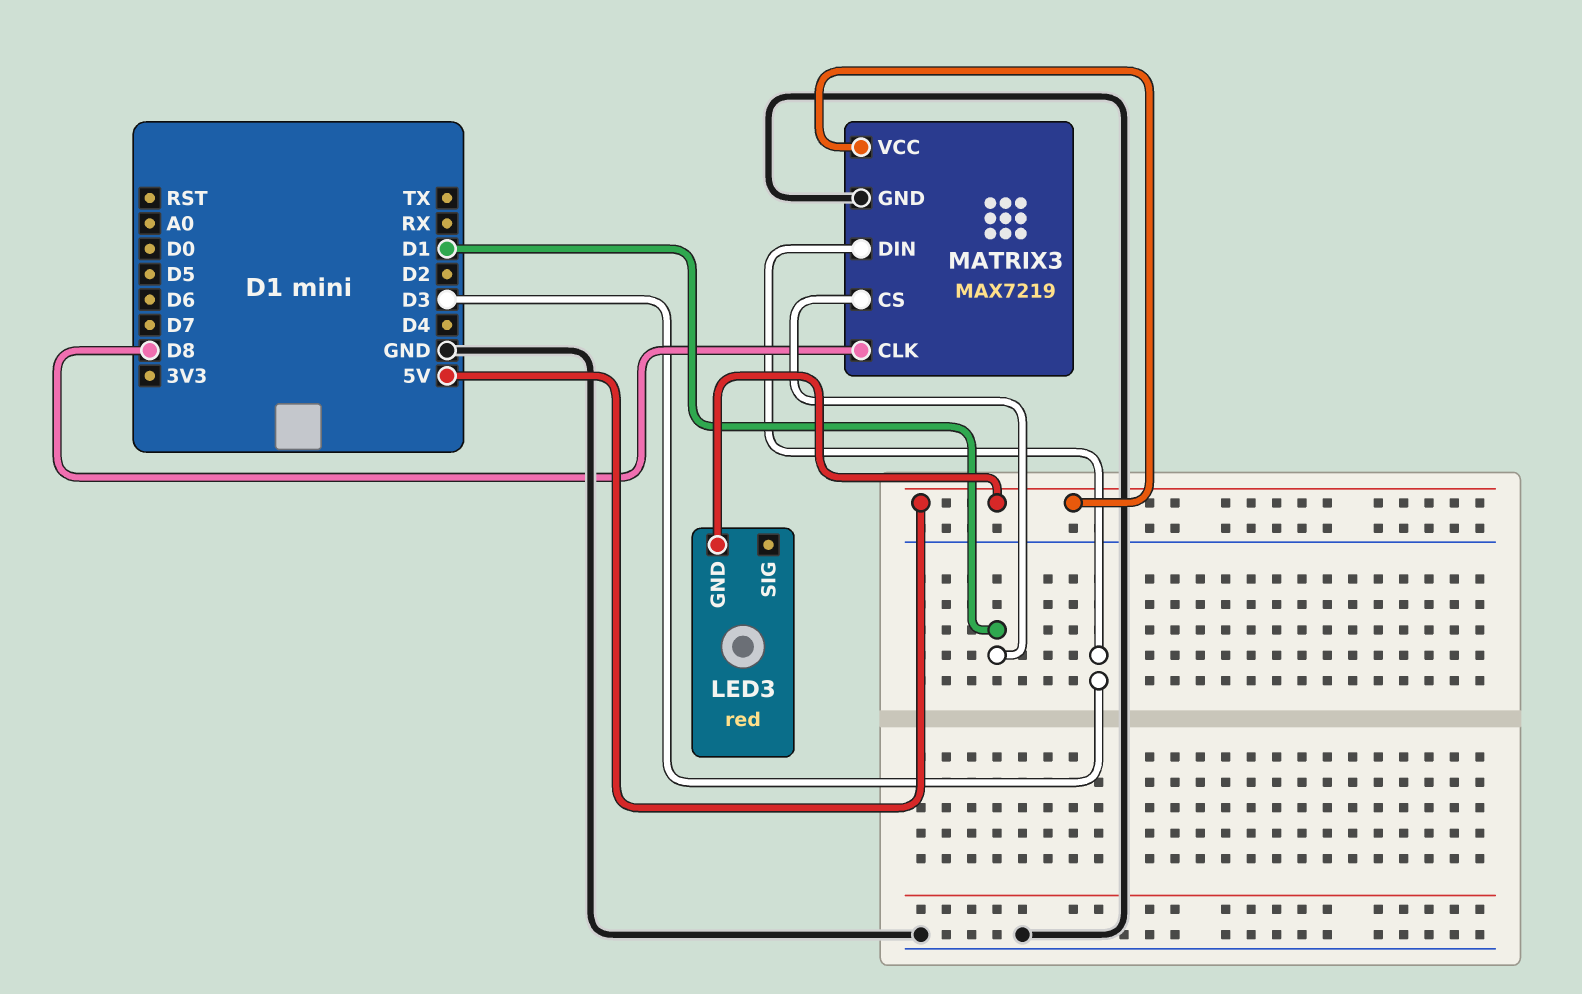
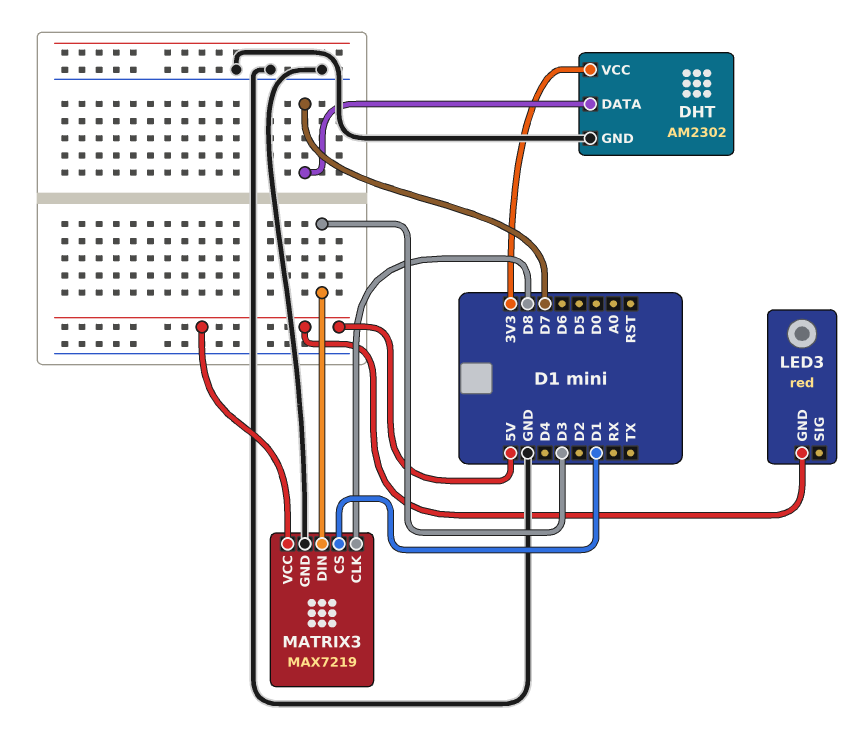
DHT: none -> AM2302
DHT pin DATA: none -> D7
DHT pin GND: none -> GND
DHT pin VCC: none -> 3V3

